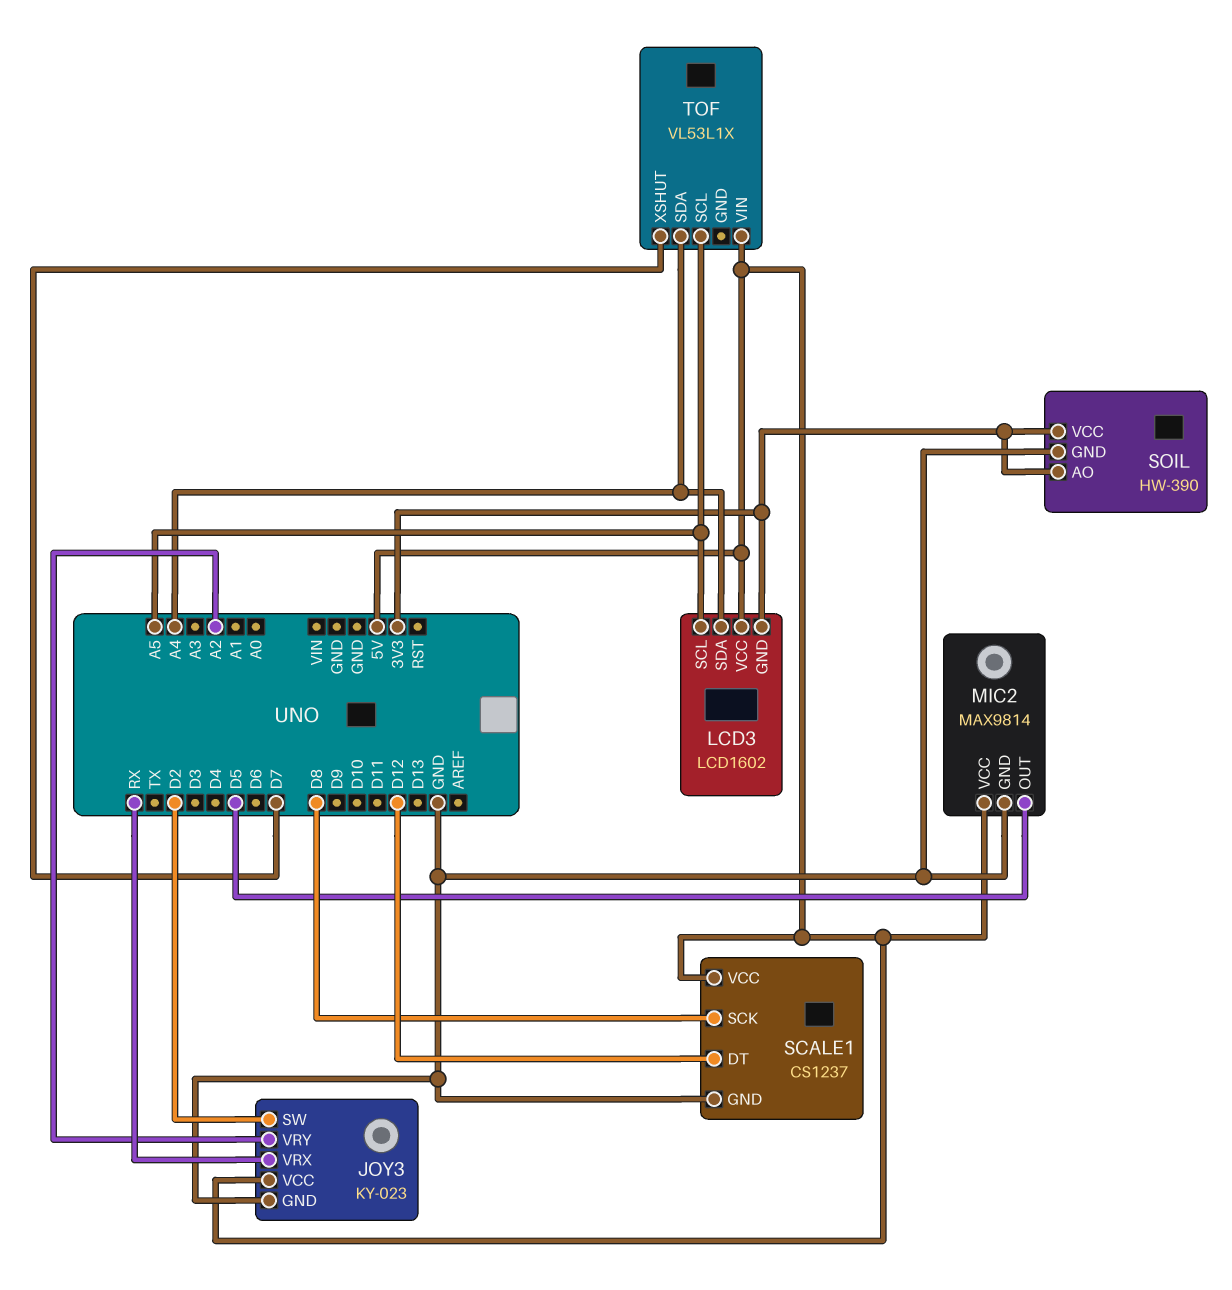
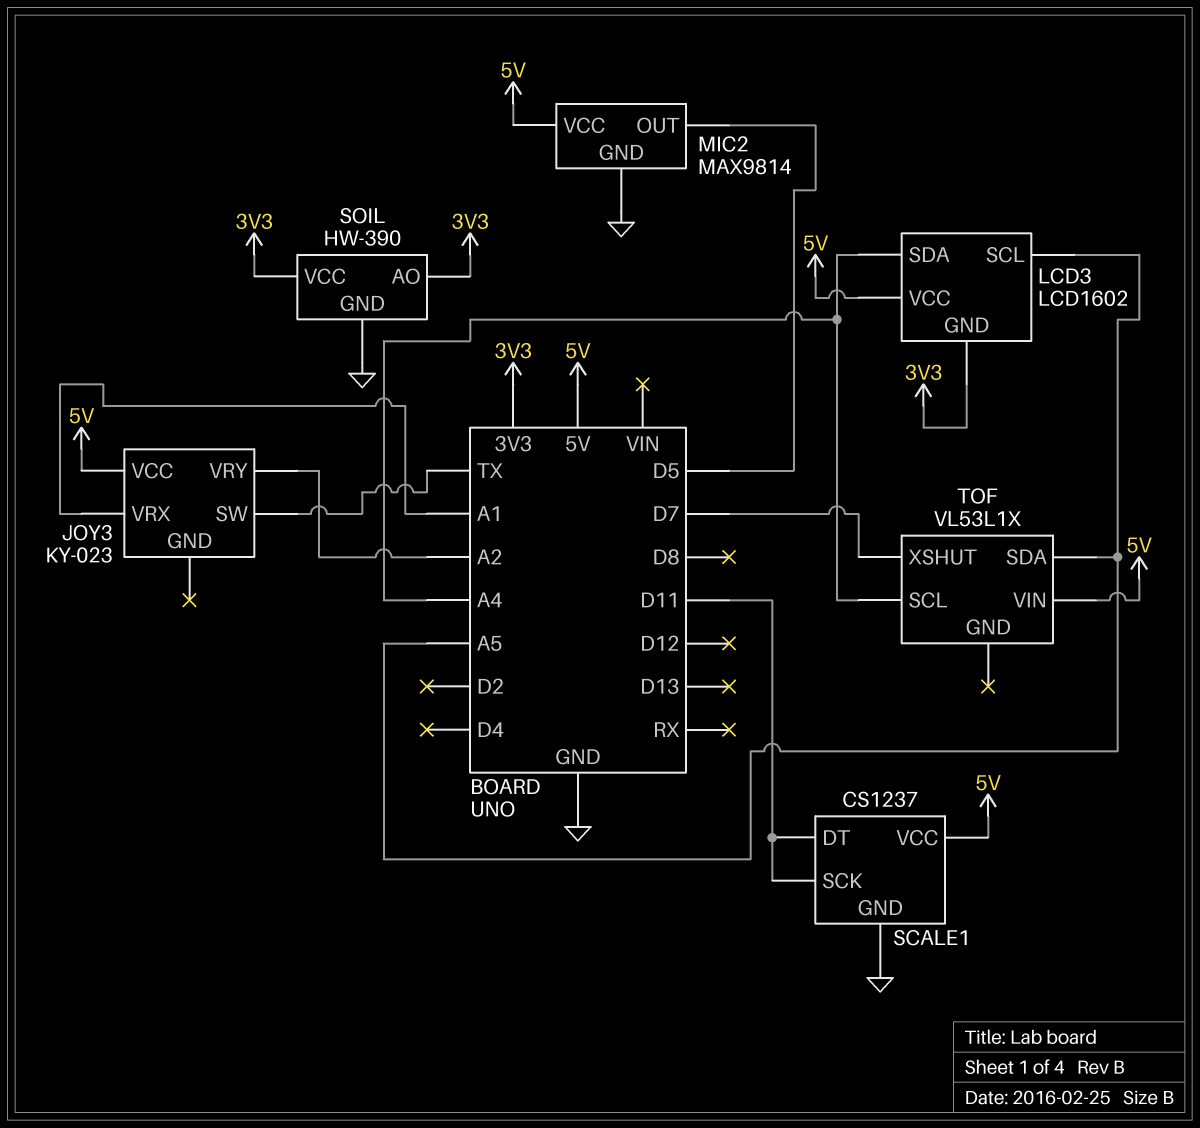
JOY3 pin GND: GND -> none
JOY3 pin SW: D2 -> TX
JOY3 pin VRX: RX -> A1
SCALE1 pin DT: D12 -> D11
SCALE1 pin SCK: D8 -> D11
TOF pin SCL: A5 -> A4
TOF pin SDA: A4 -> A5

